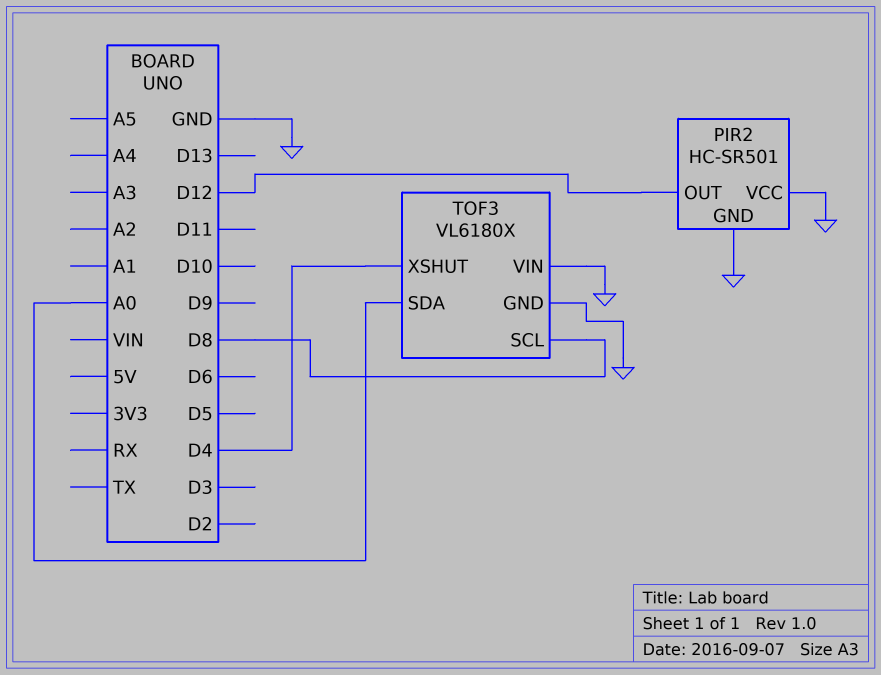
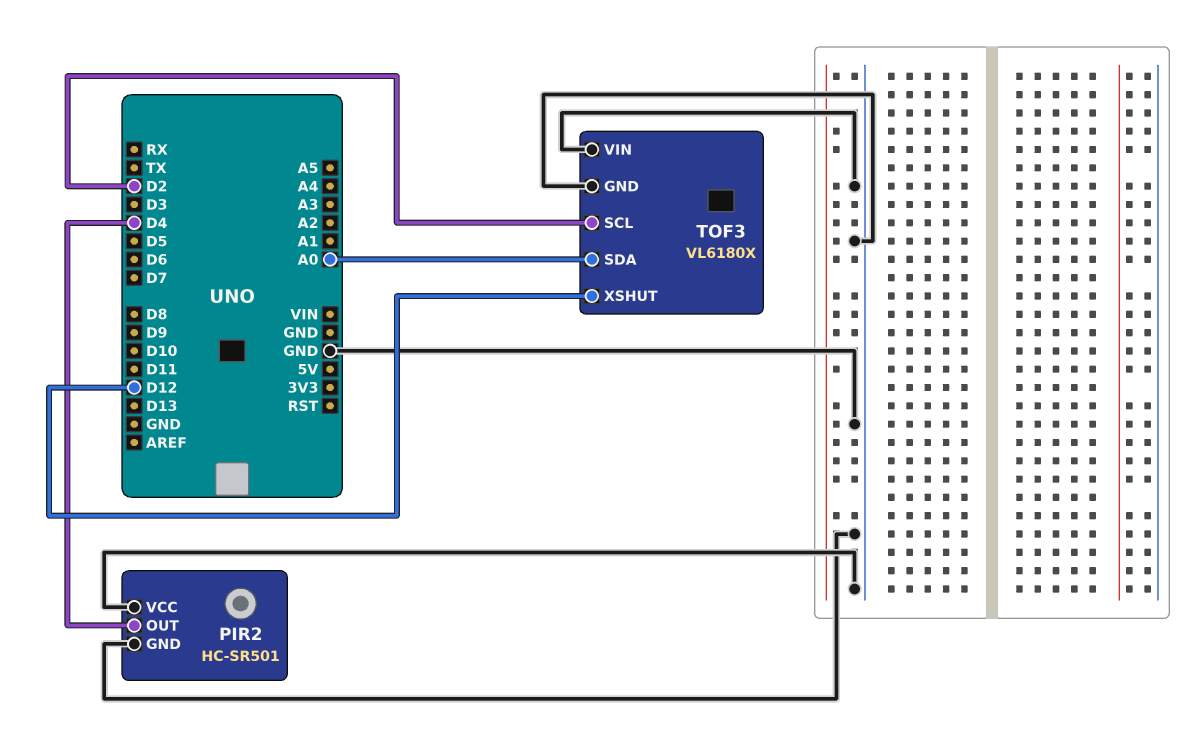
PIR2 pin OUT: D12 -> D4
TOF3 pin SCL: D8 -> D2
TOF3 pin XSHUT: D4 -> D12

